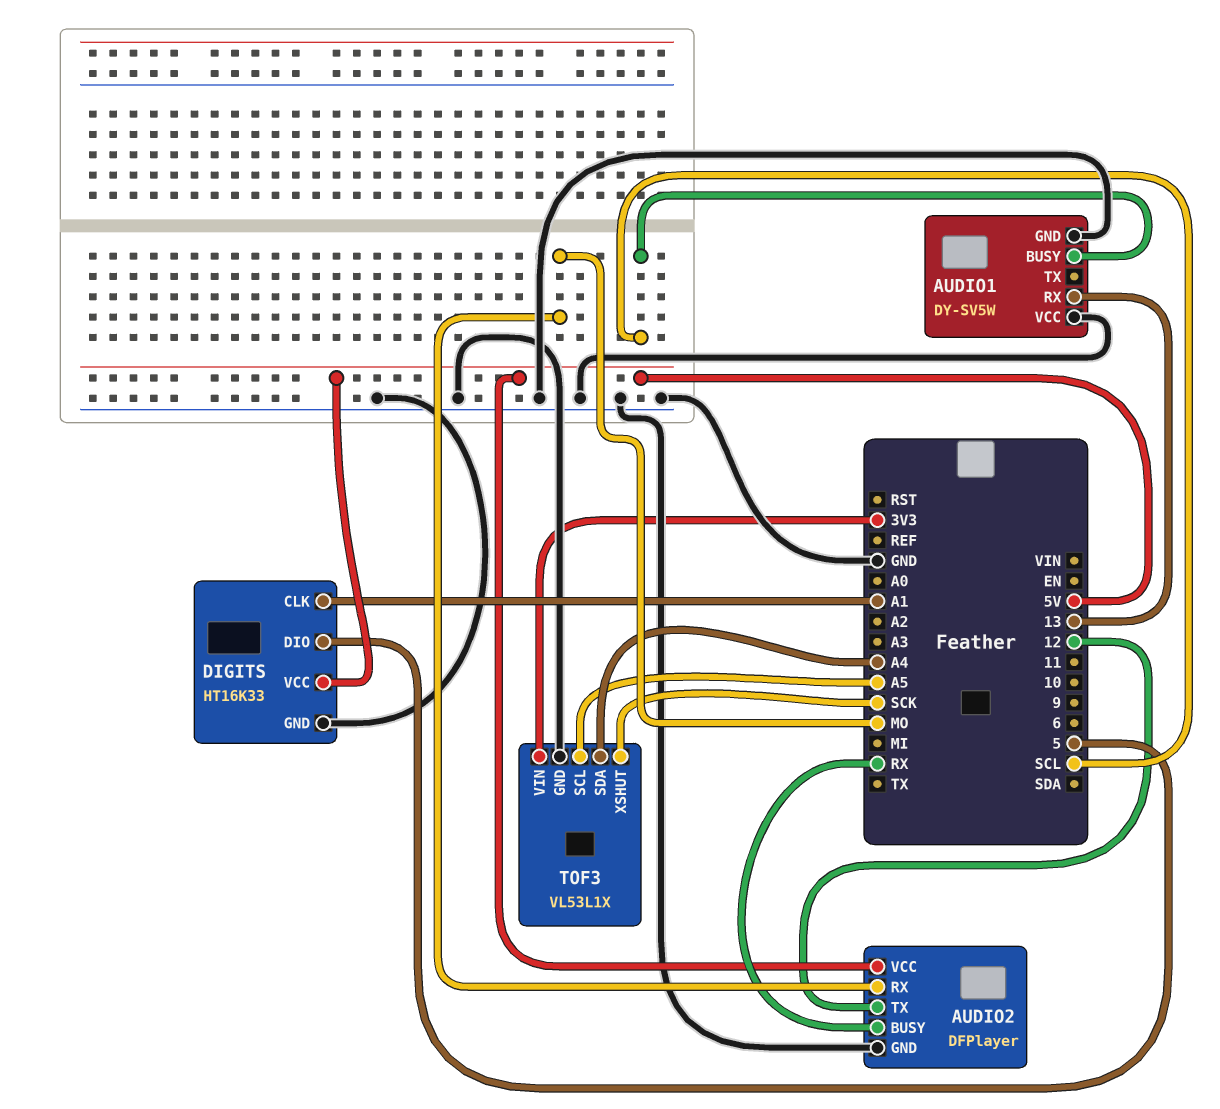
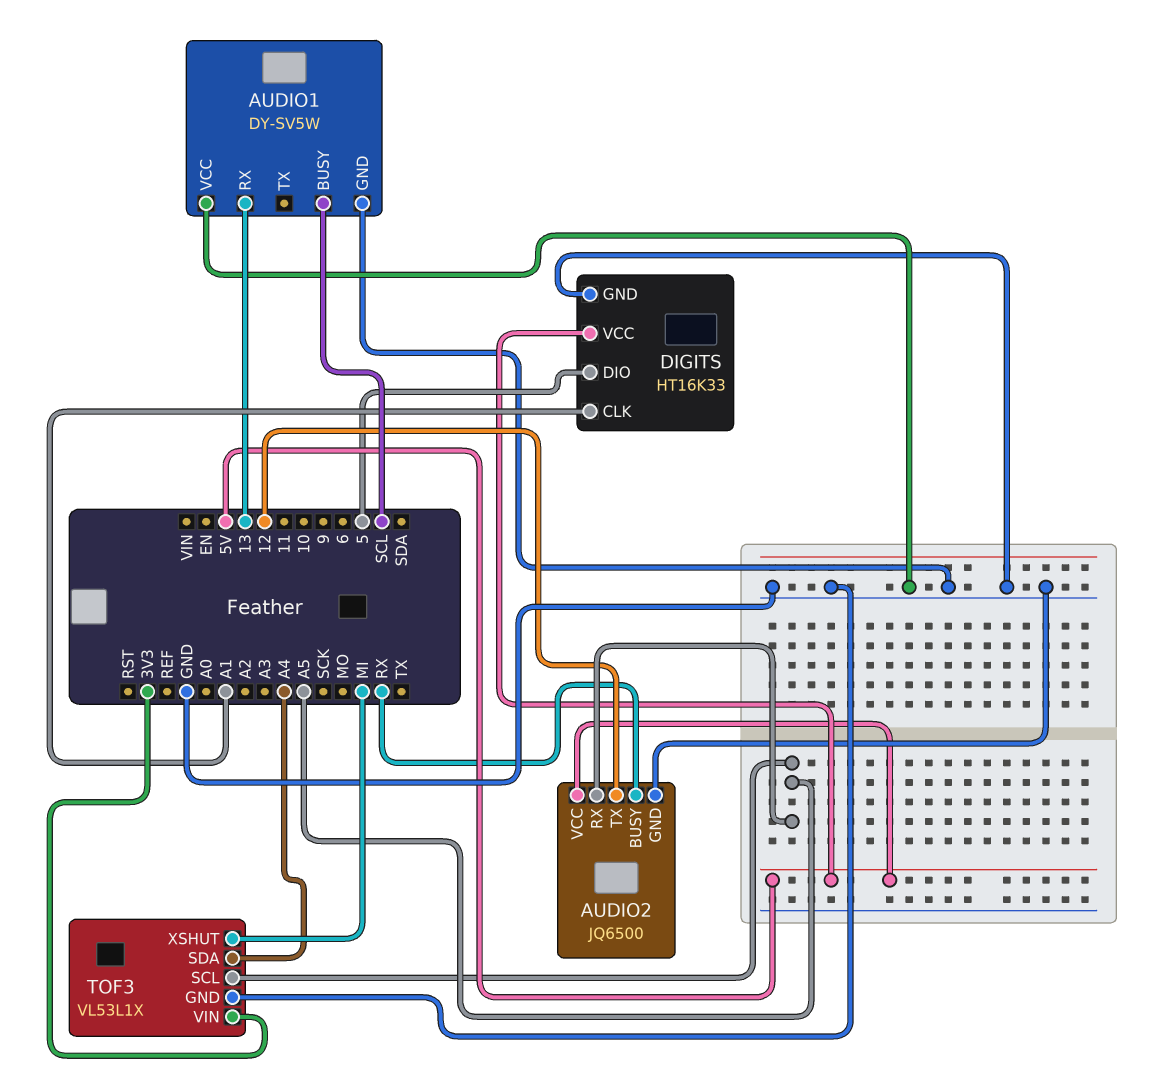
AUDIO2: DFPlayer -> JQ6500
AUDIO2 pin RX: MO -> A5
TOF3 pin XSHUT: SCK -> MI

